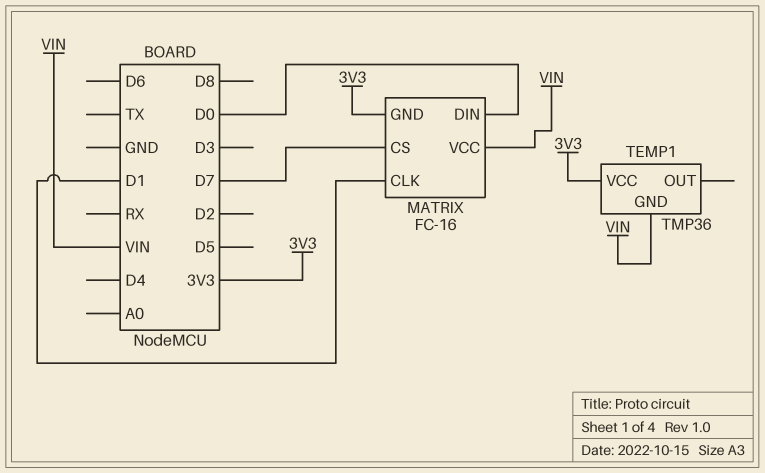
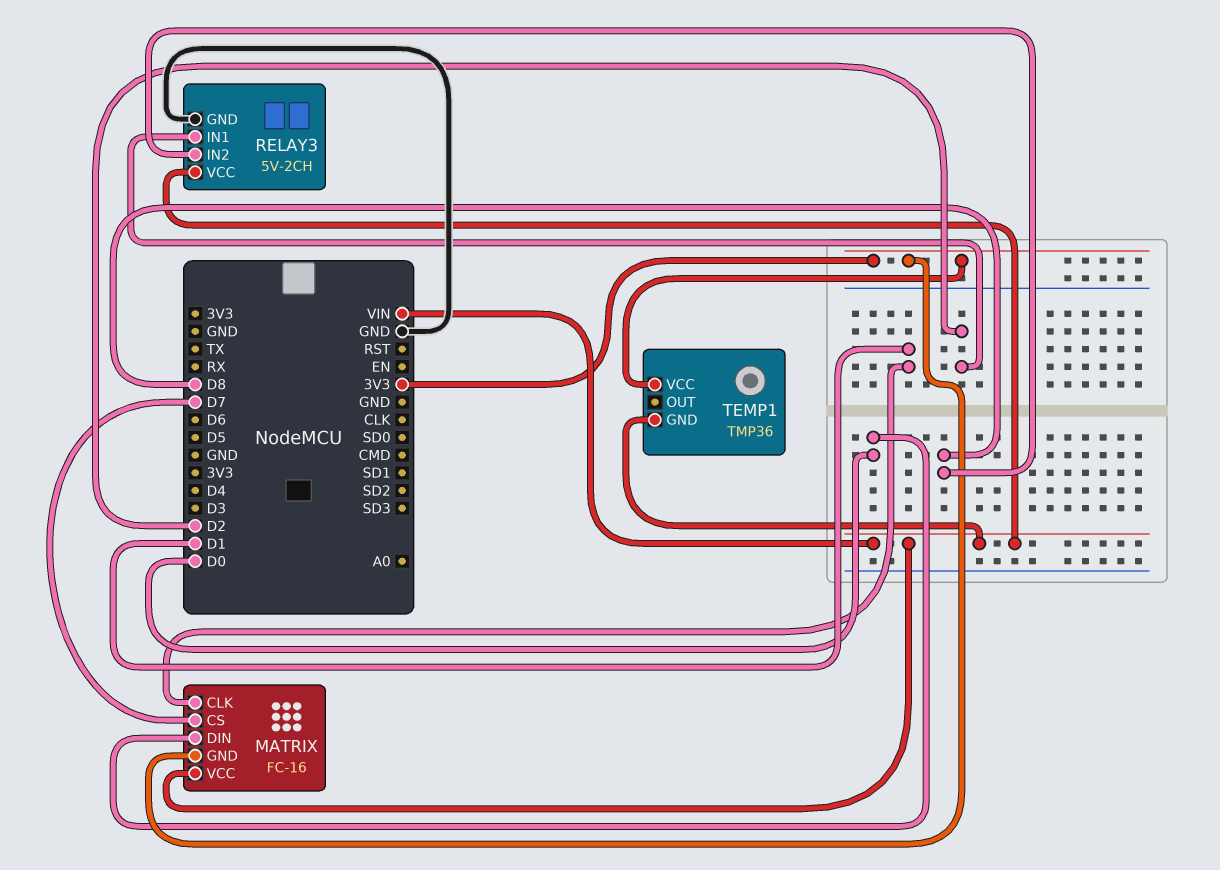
RELAY3: none -> 5V-2CH
RELAY3 pin GND: none -> GND
RELAY3 pin IN1: none -> D2
RELAY3 pin IN2: none -> D8
RELAY3 pin VCC: none -> VIN

